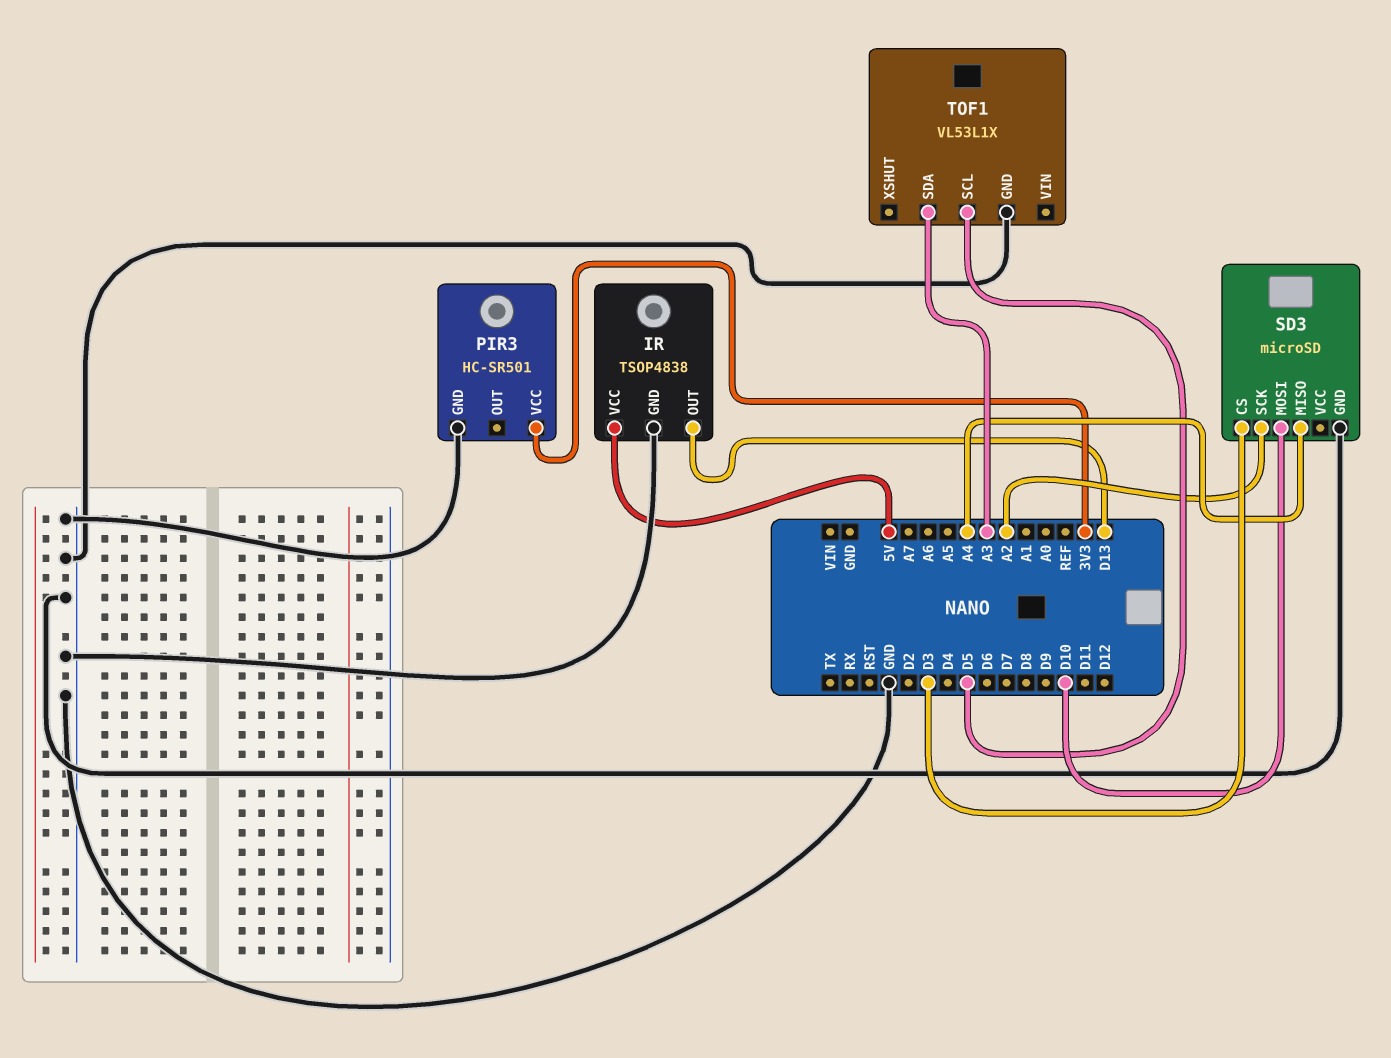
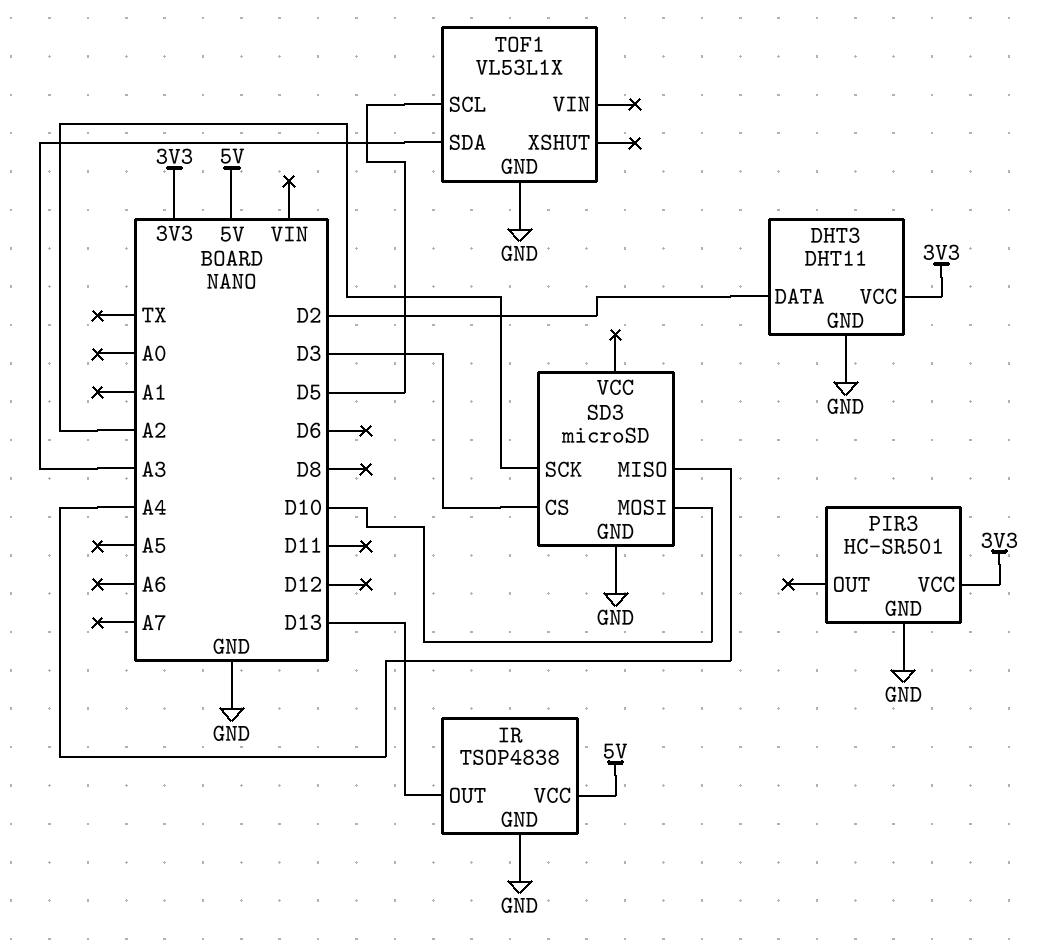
DHT3: none -> DHT11
DHT3 pin DATA: none -> D2
DHT3 pin GND: none -> GND
DHT3 pin VCC: none -> 3V3

